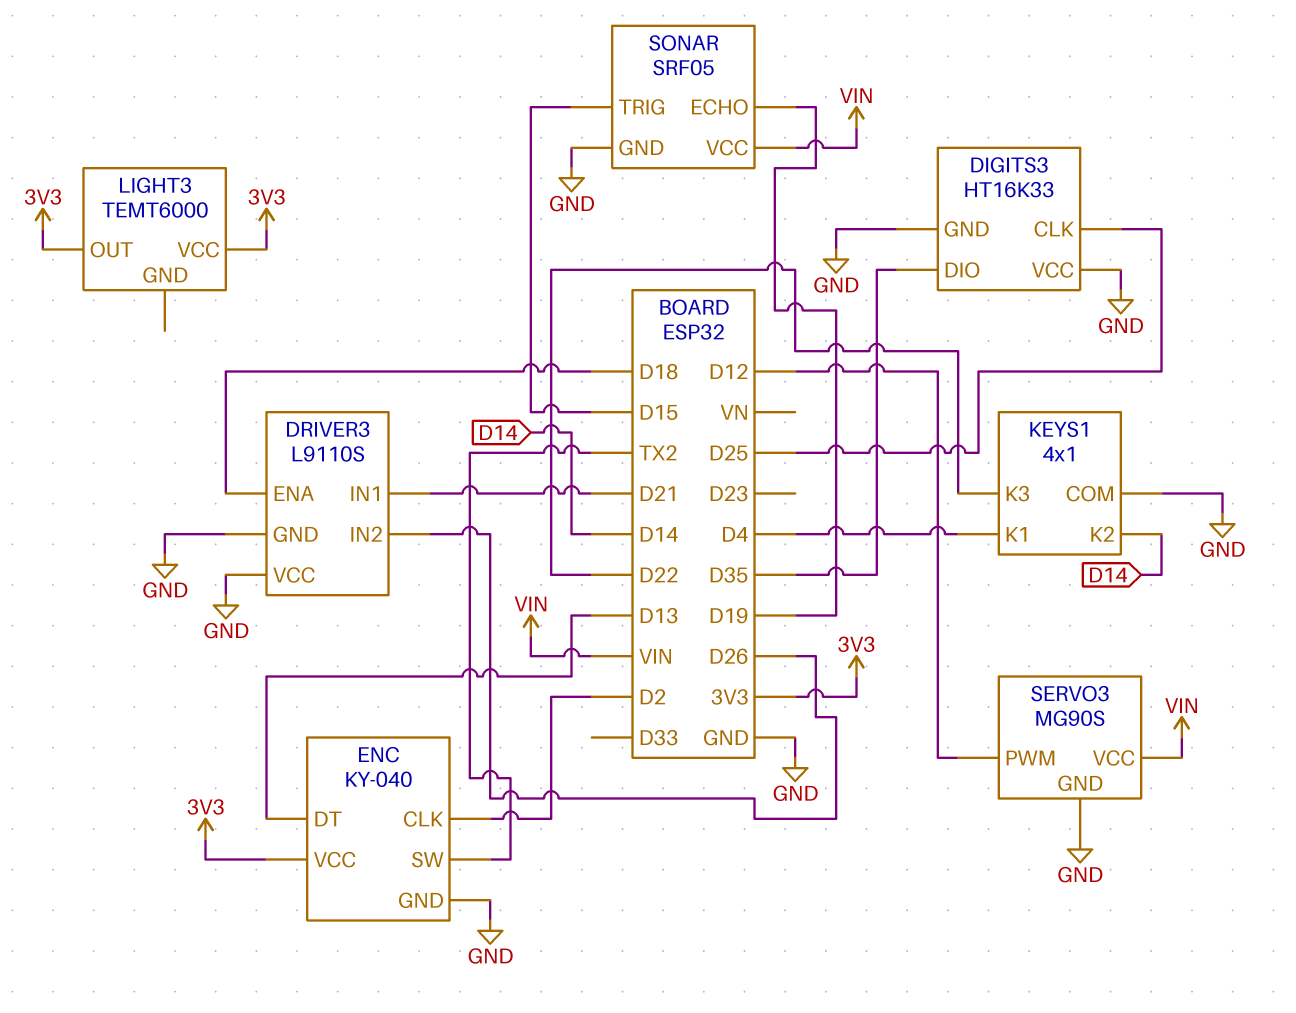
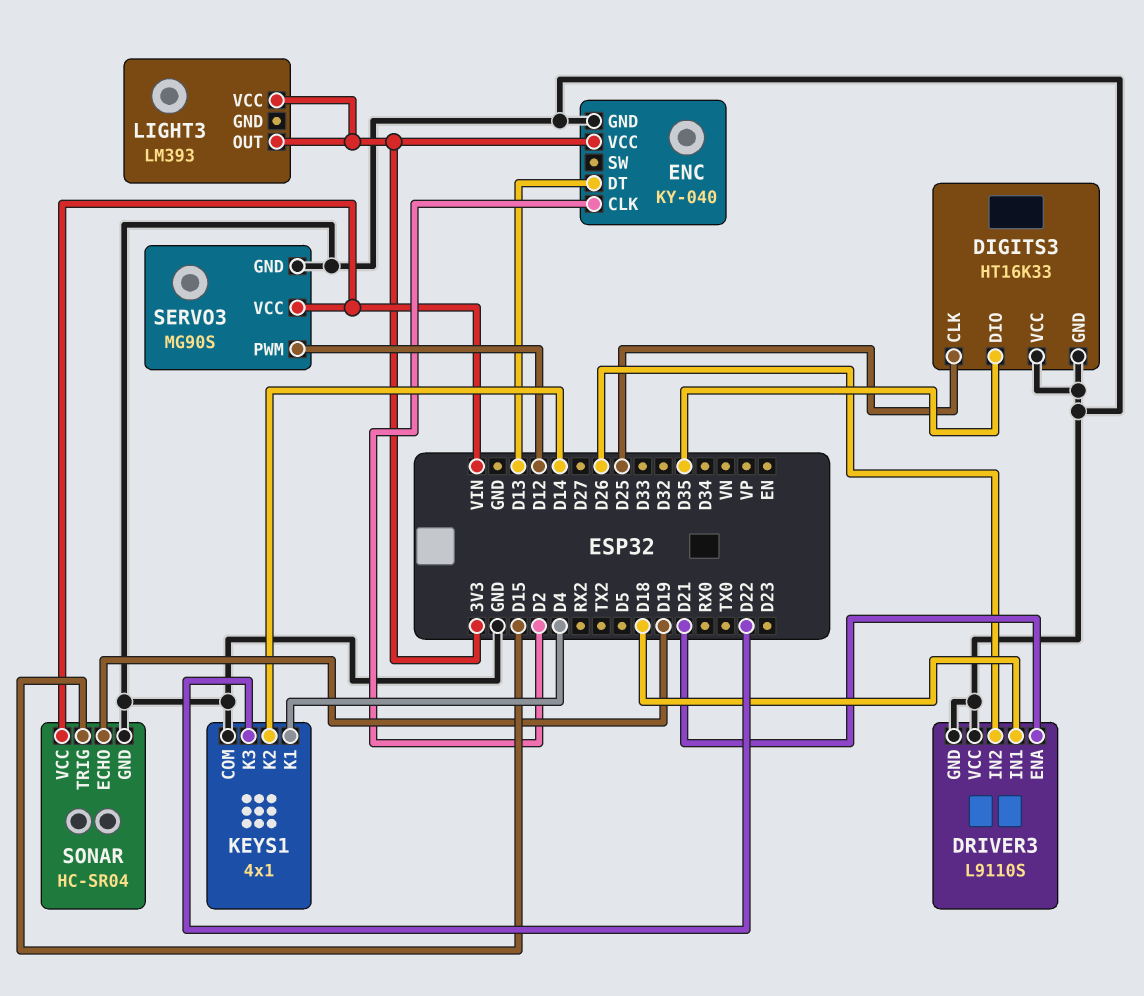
DRIVER3 pin ENA: D18 -> D21
DRIVER3 pin IN1: D21 -> D18
ENC pin SW: TX2 -> none
LIGHT3: TEMT6000 -> LM393
SONAR: SRF05 -> HC-SR04

